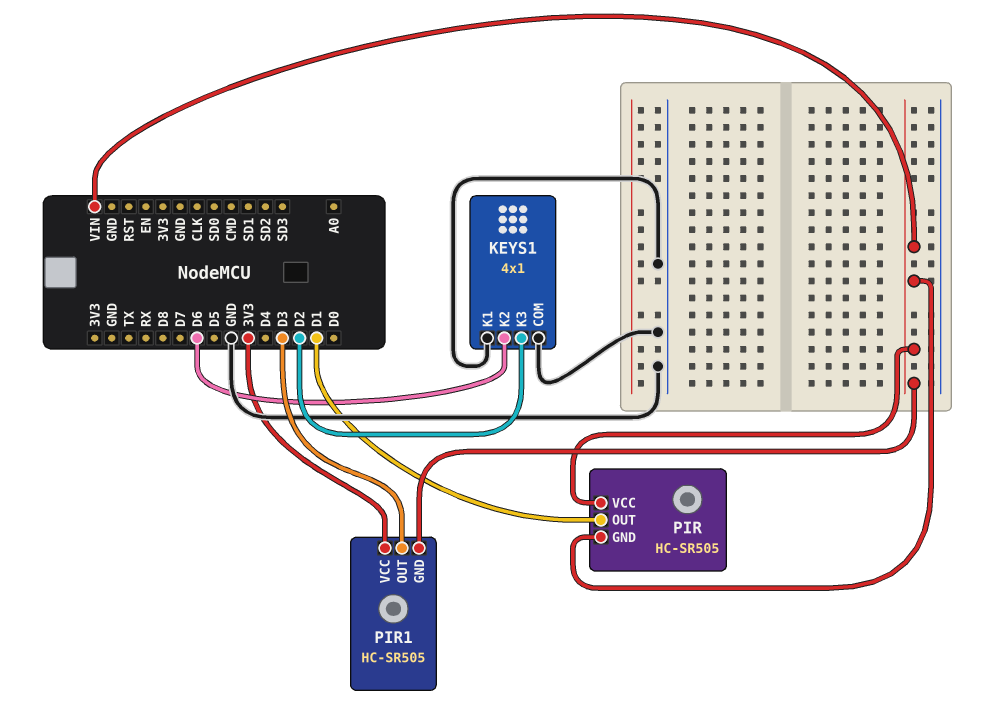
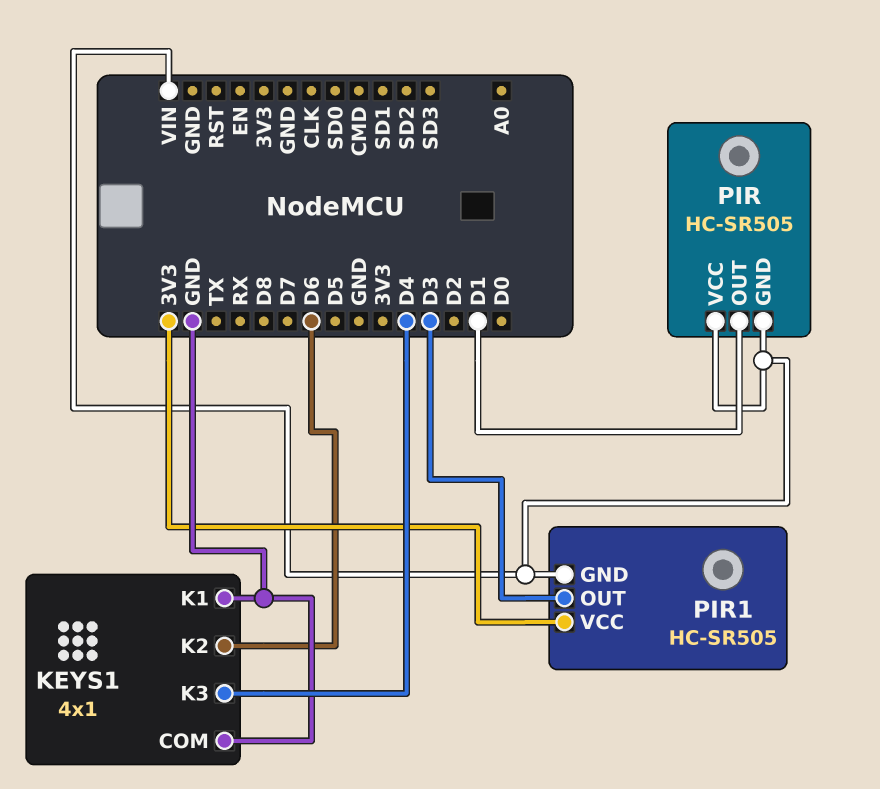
KEYS1 pin K3: D2 -> D4

